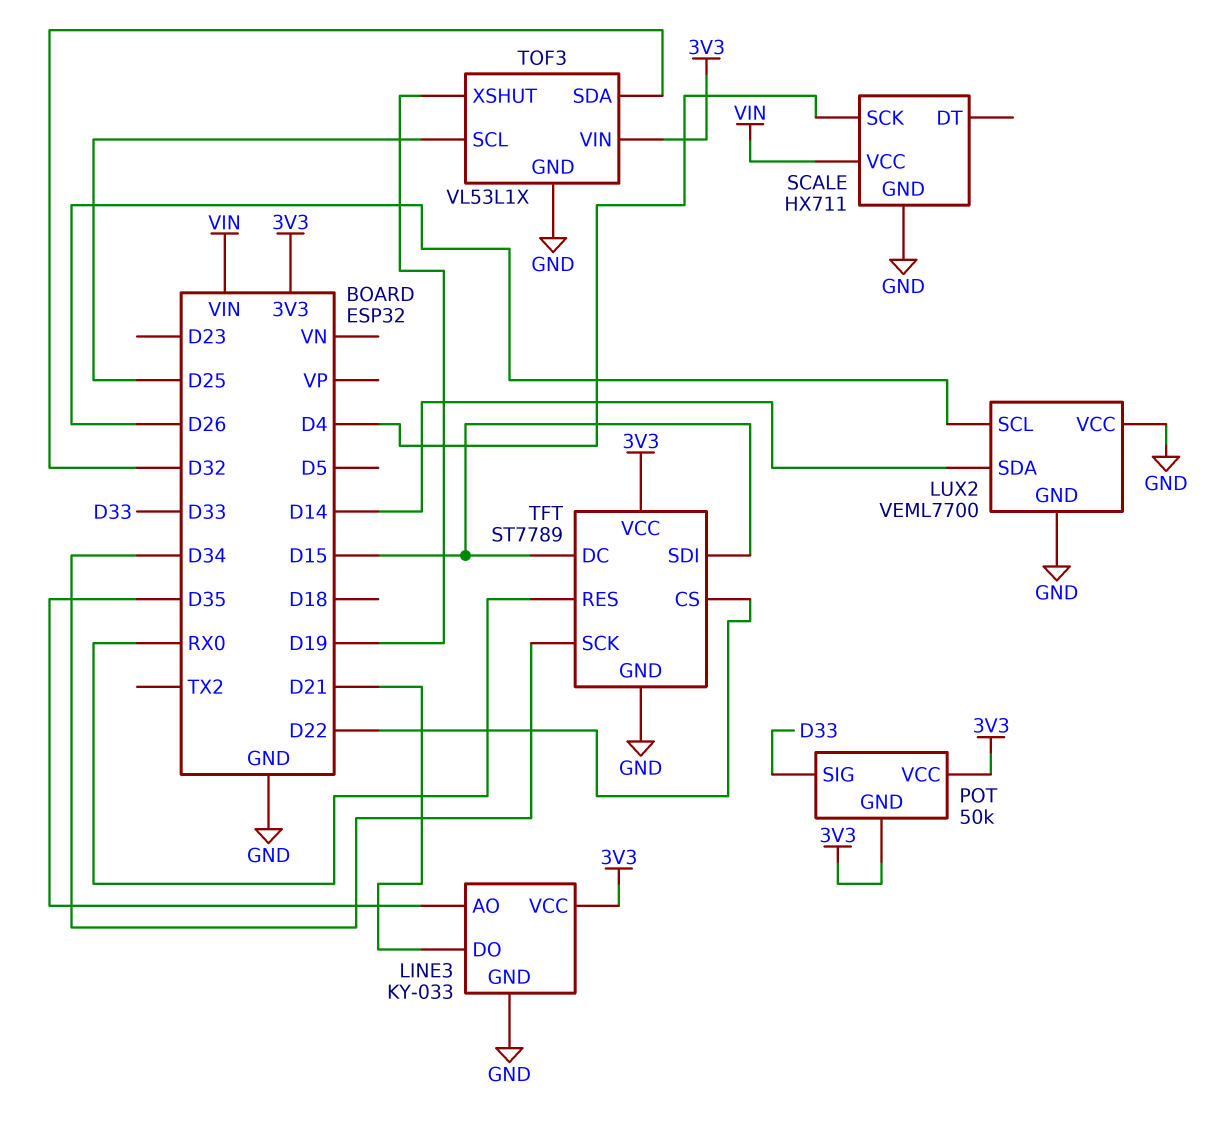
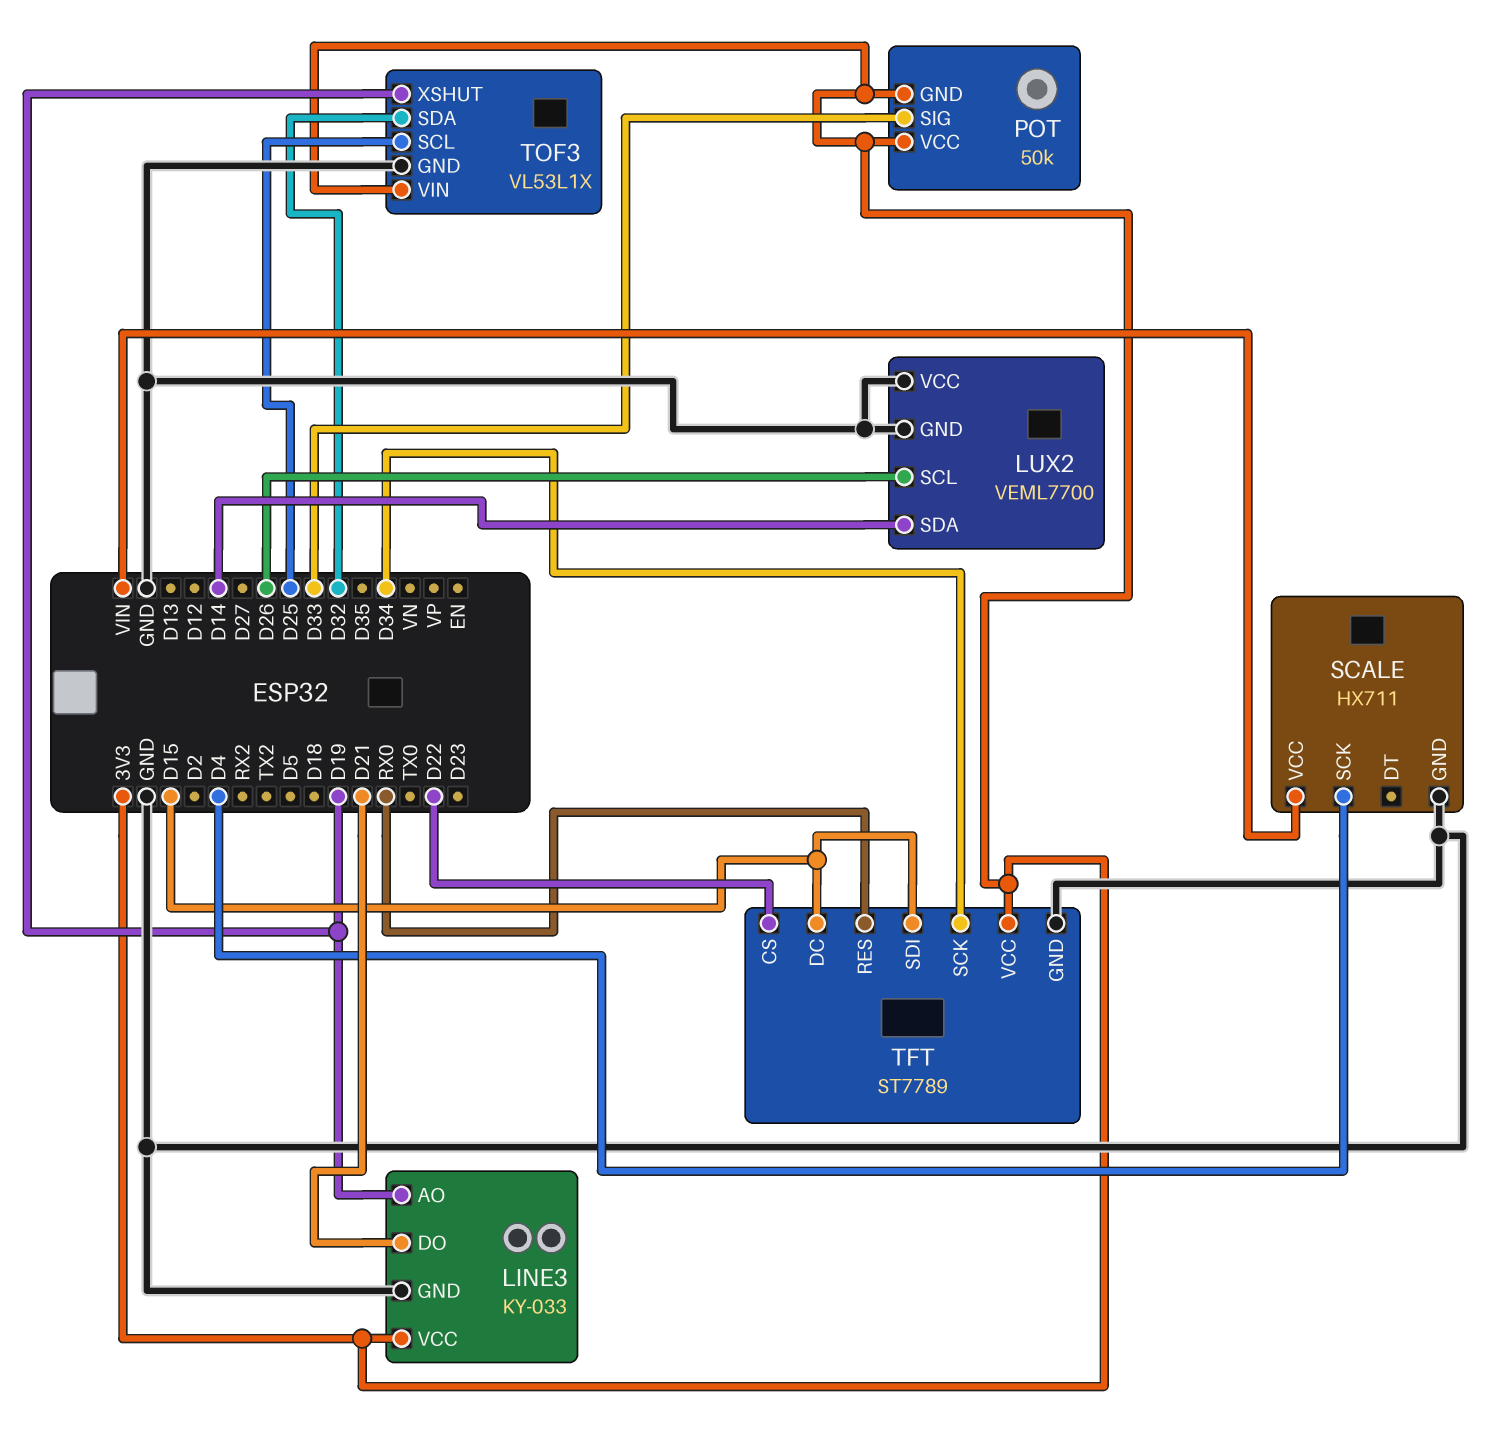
LINE3 pin AO: D35 -> D19

